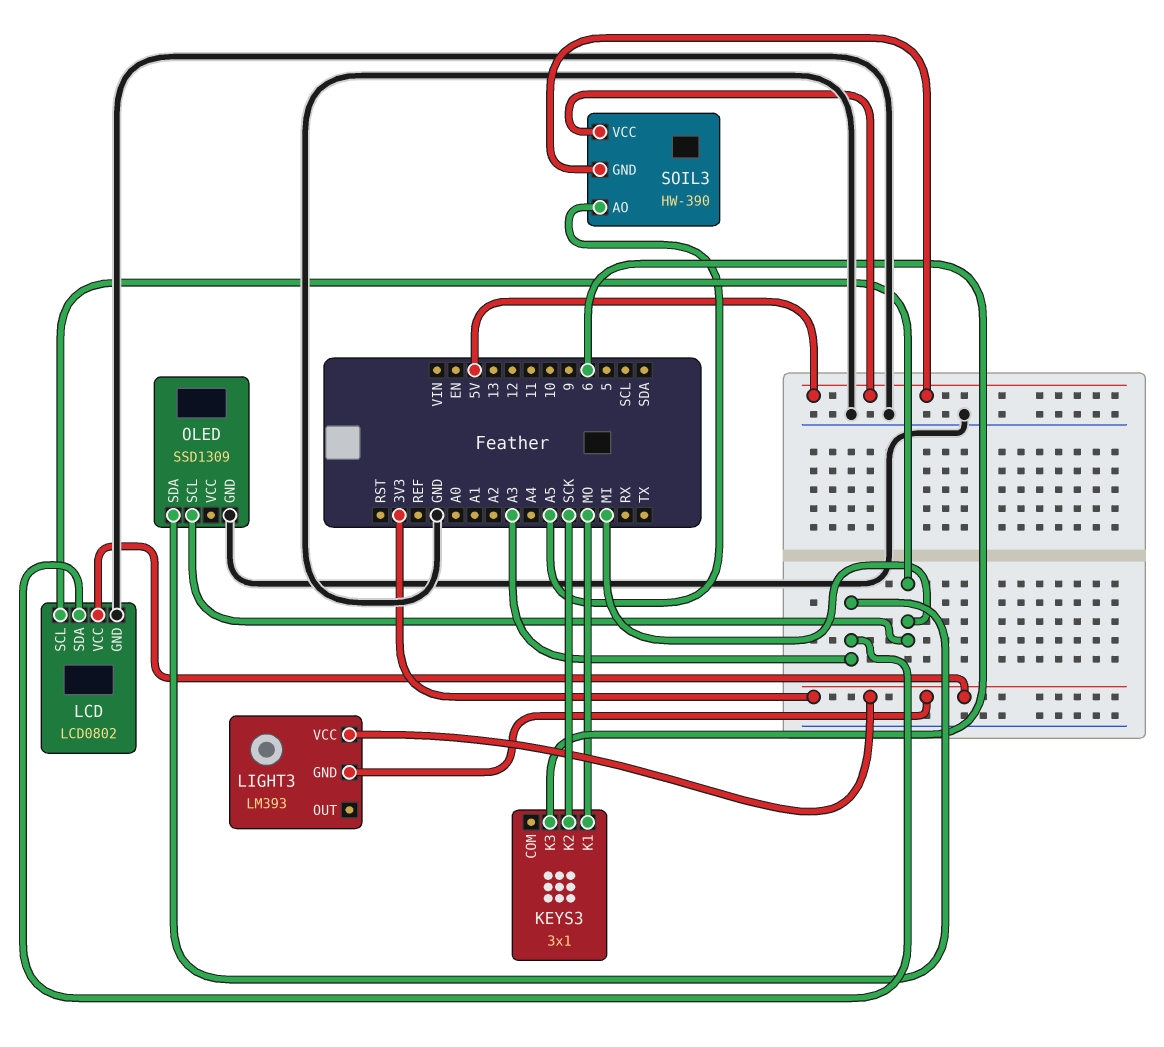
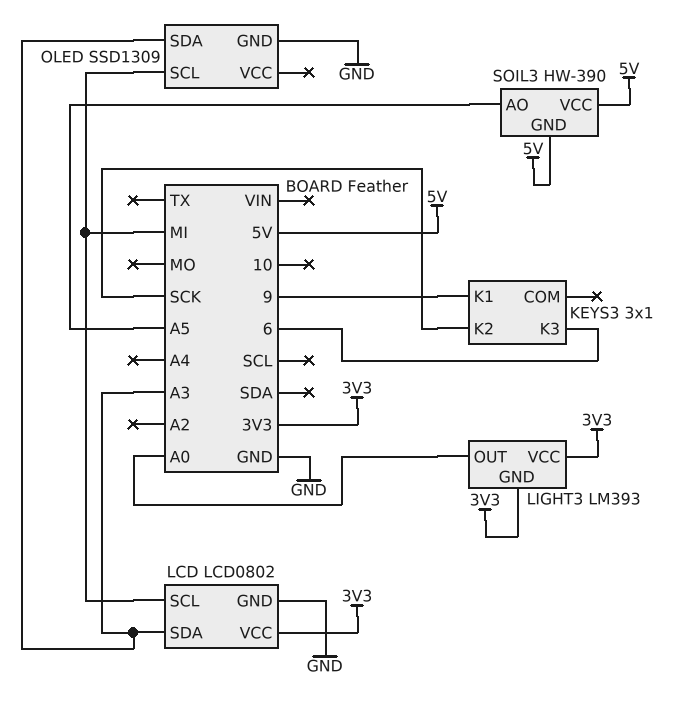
KEYS3 pin K1: MO -> 9
LIGHT3 pin OUT: none -> A0

